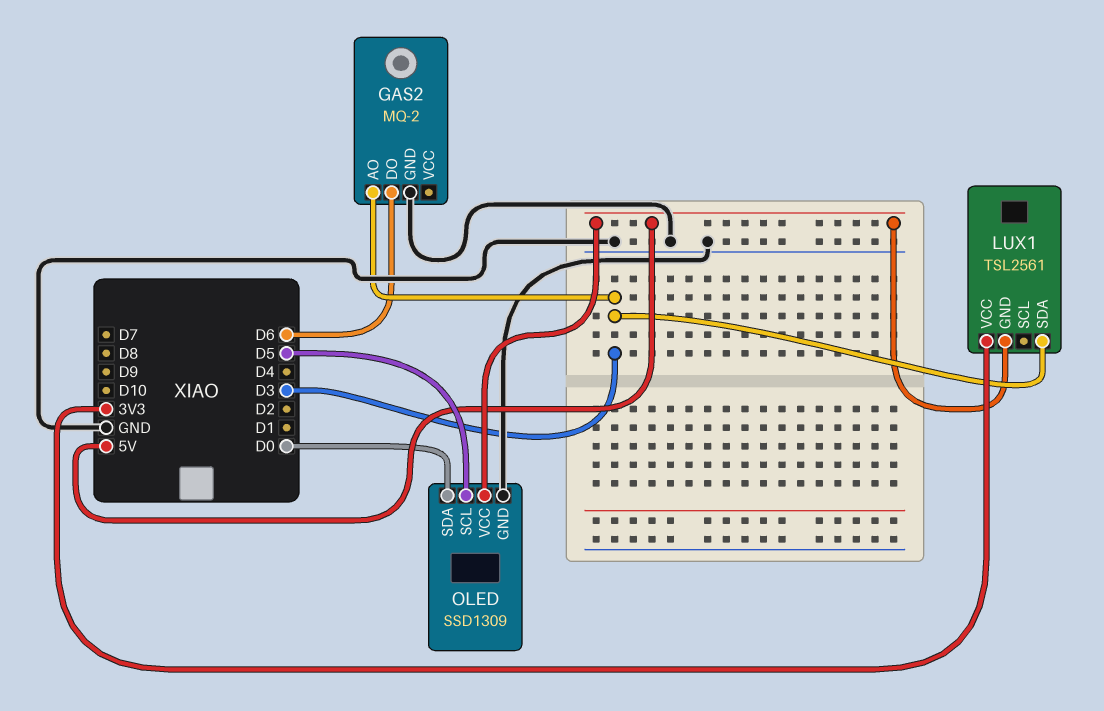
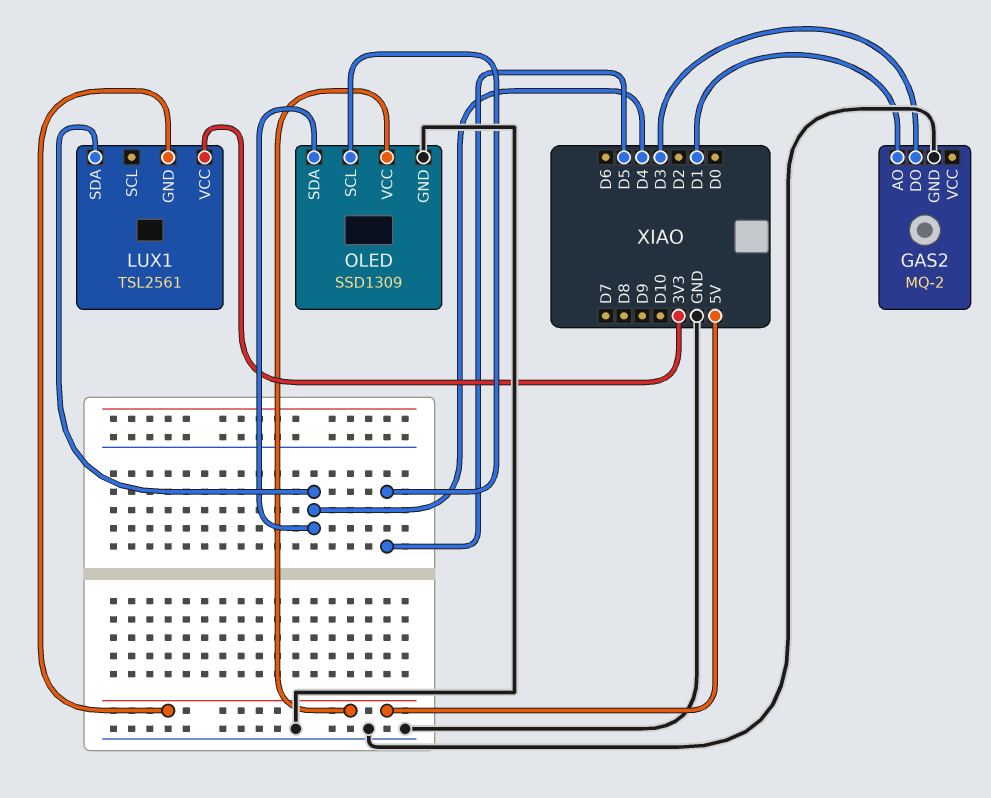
GAS2 pin AO: D3 -> D1
GAS2 pin DO: D6 -> D3
LUX1 pin SDA: D3 -> D4
OLED pin SDA: D0 -> D4

